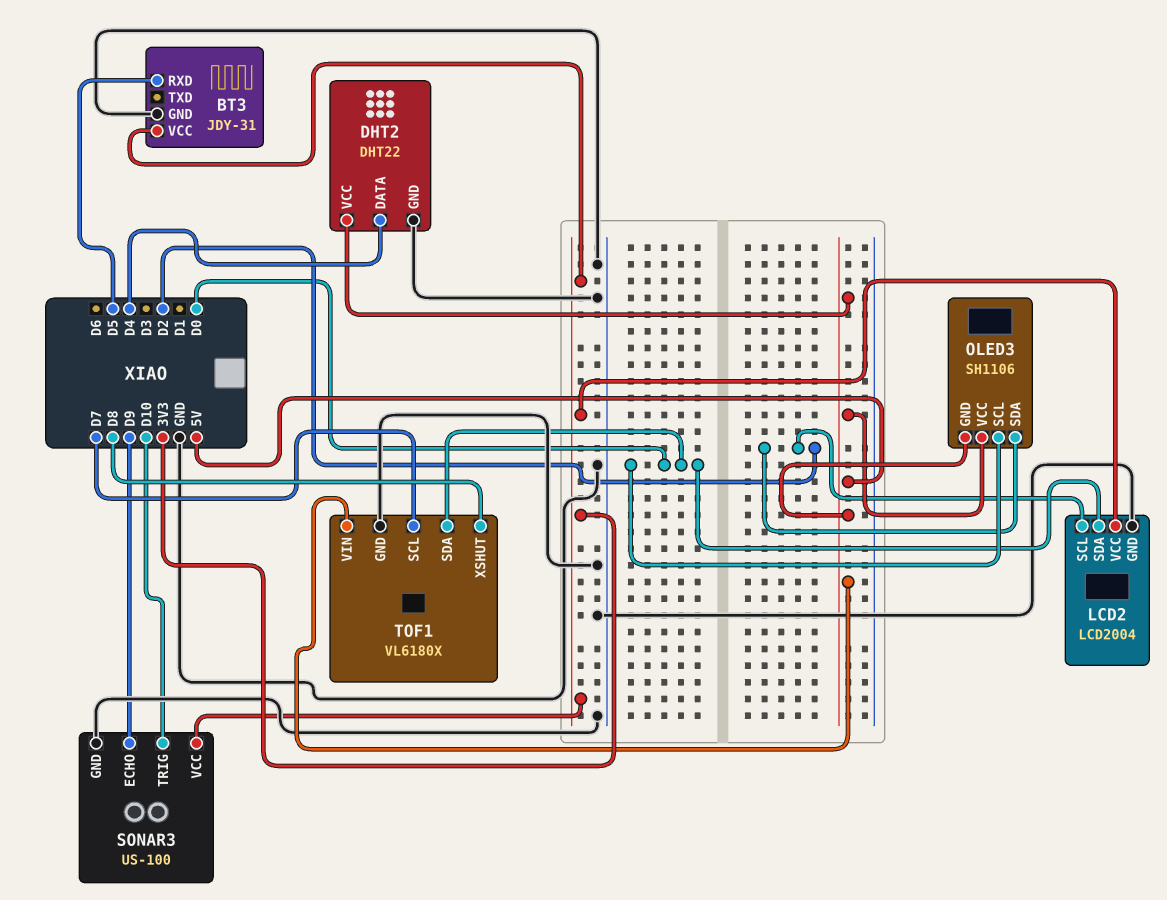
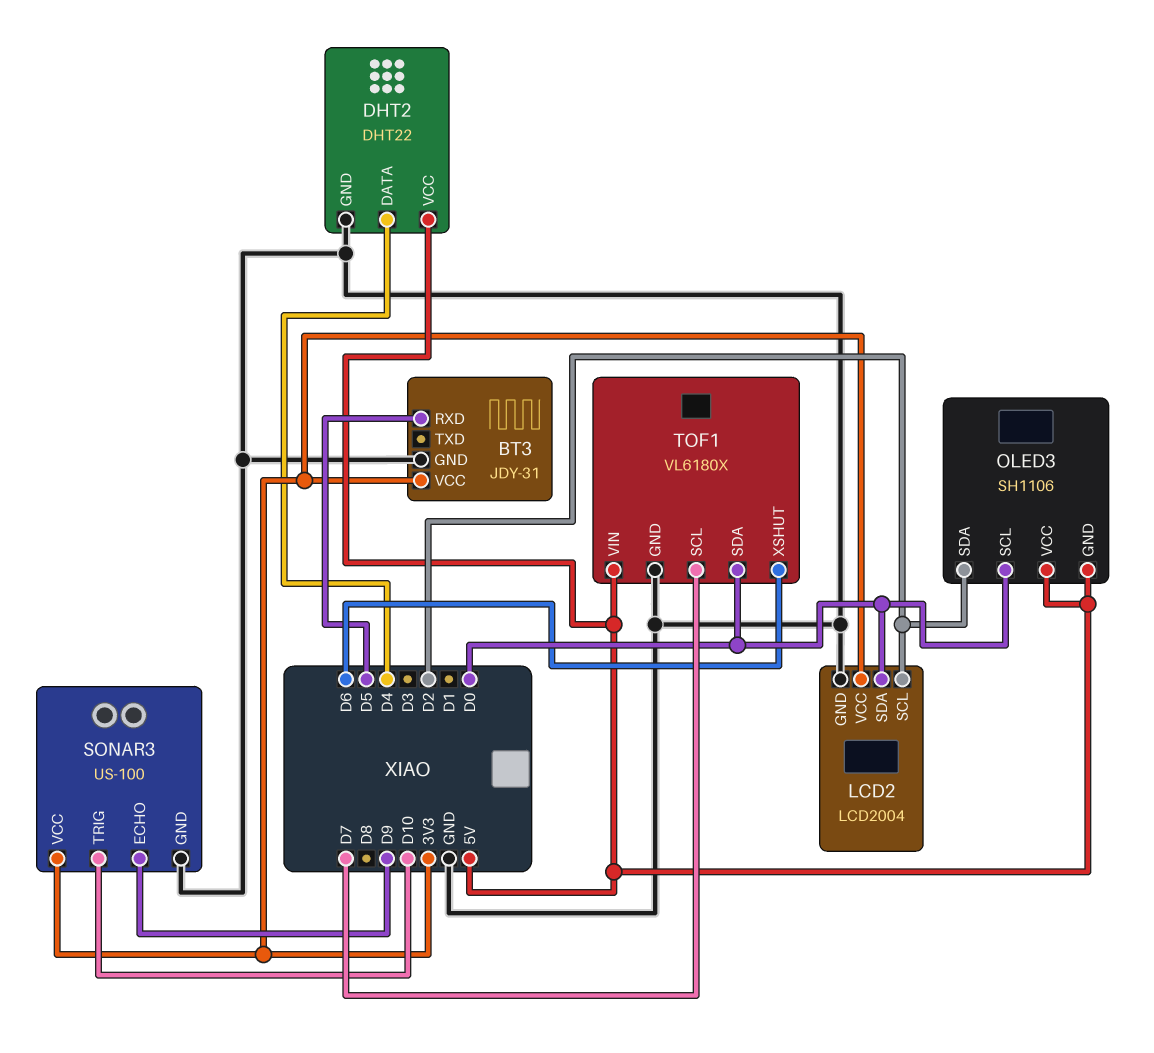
TOF1 pin XSHUT: D8 -> D6

